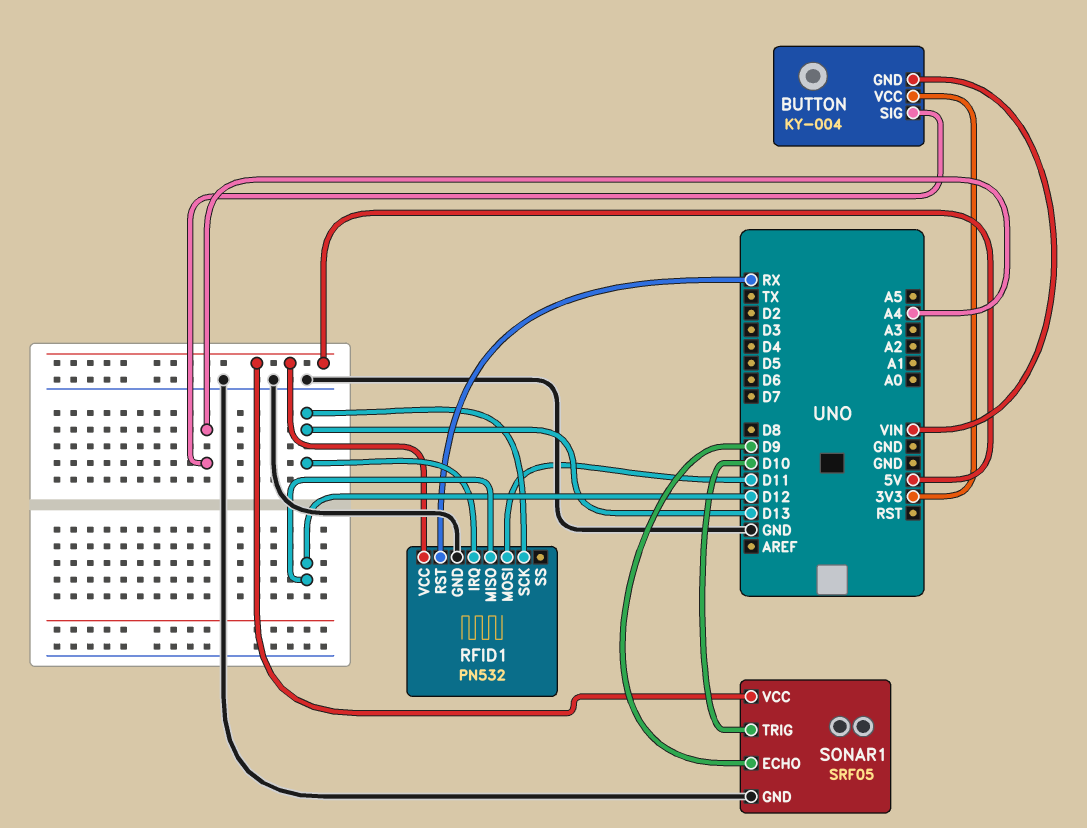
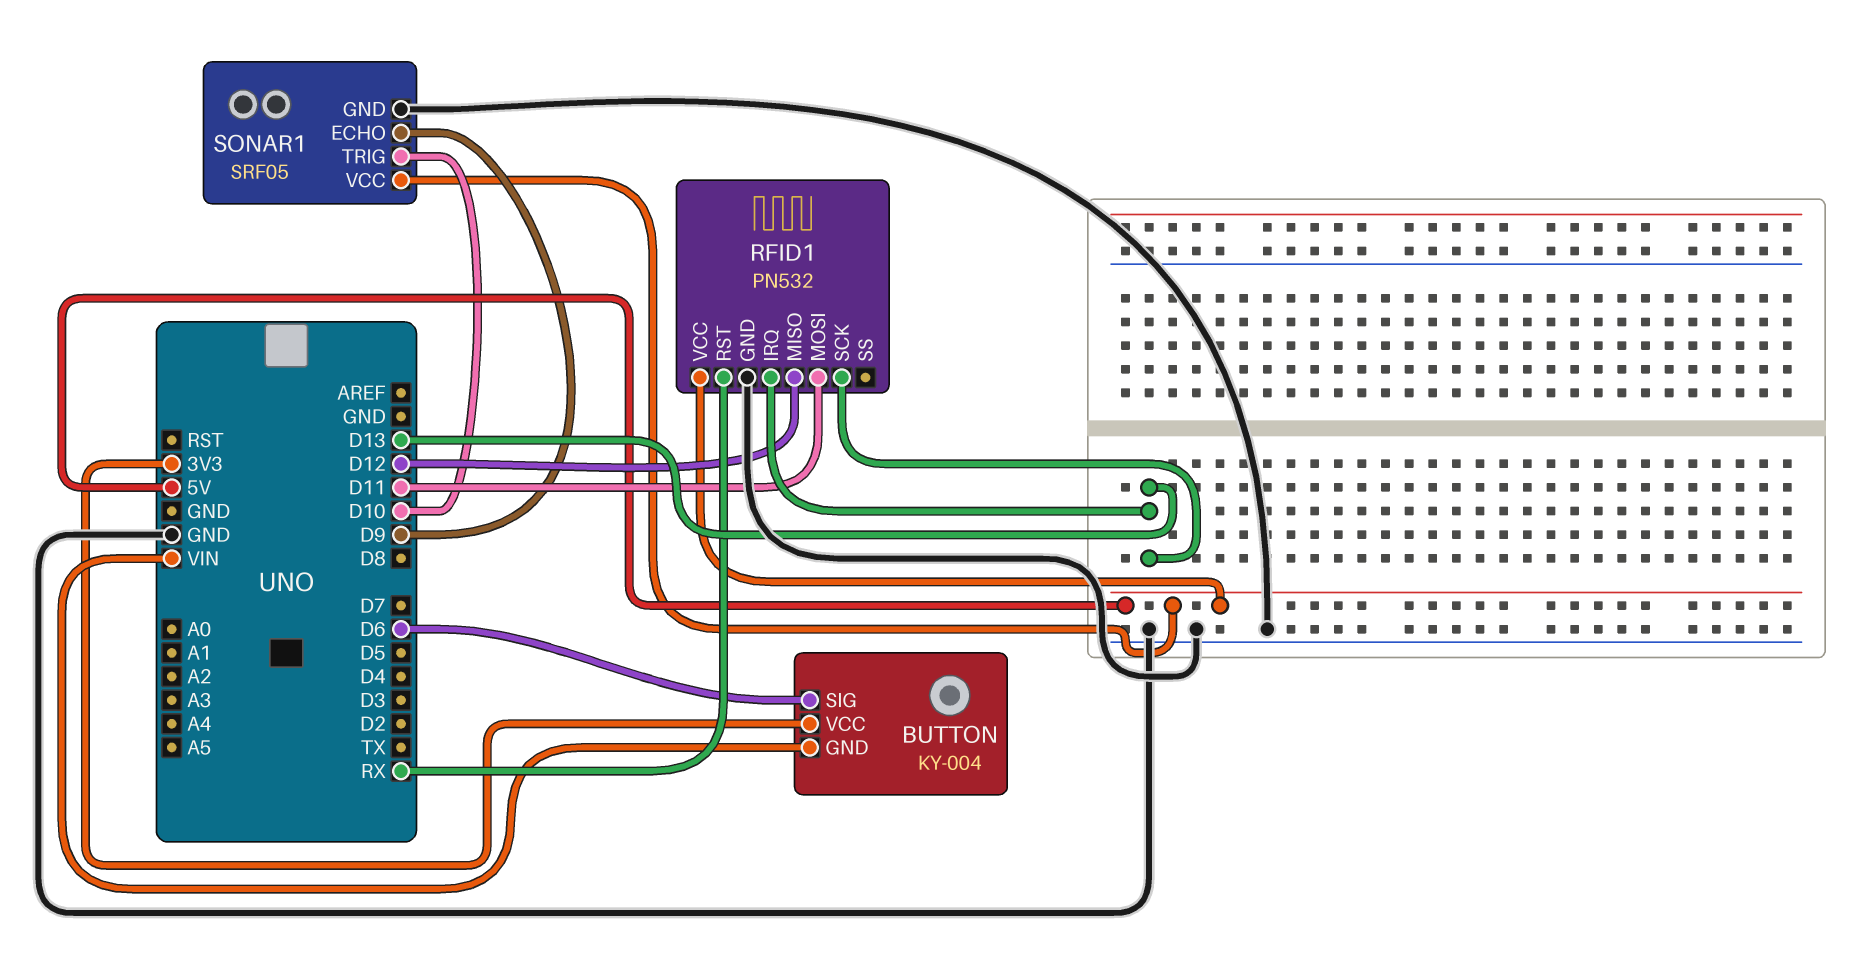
BUTTON pin SIG: A4 -> D6

